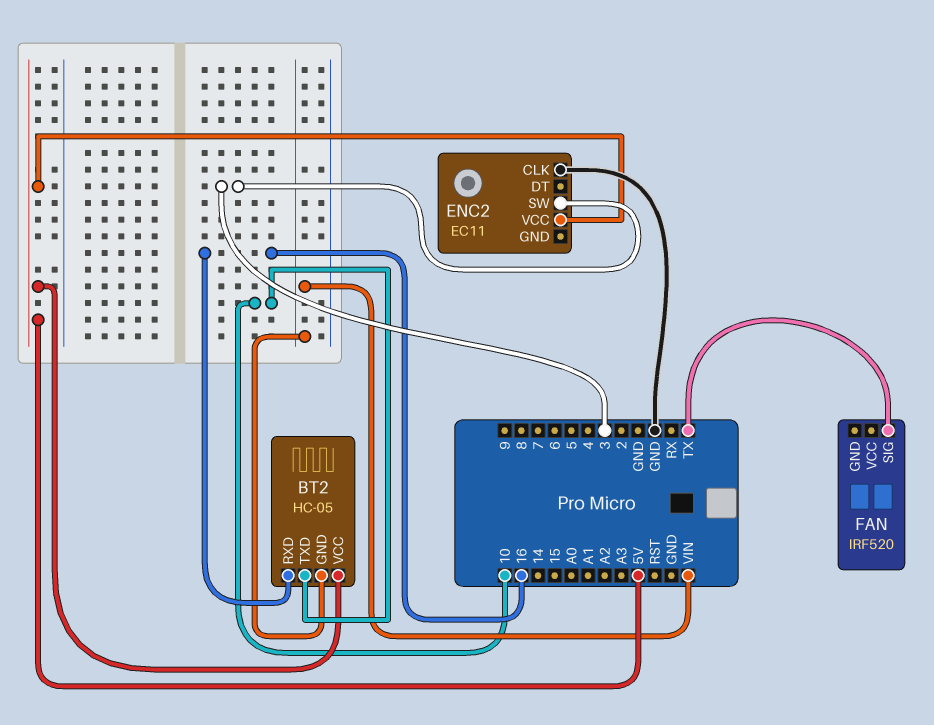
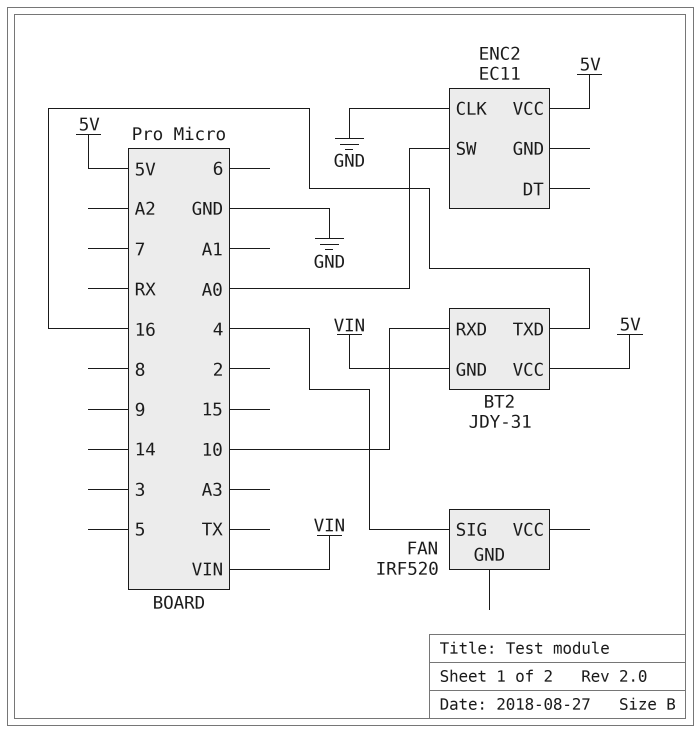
BT2: HC-05 -> JDY-31
BT2 pin RXD: 16 -> 10
BT2 pin TXD: 10 -> 16
ENC2 pin SW: 3 -> A0
FAN pin SIG: TX -> 4

